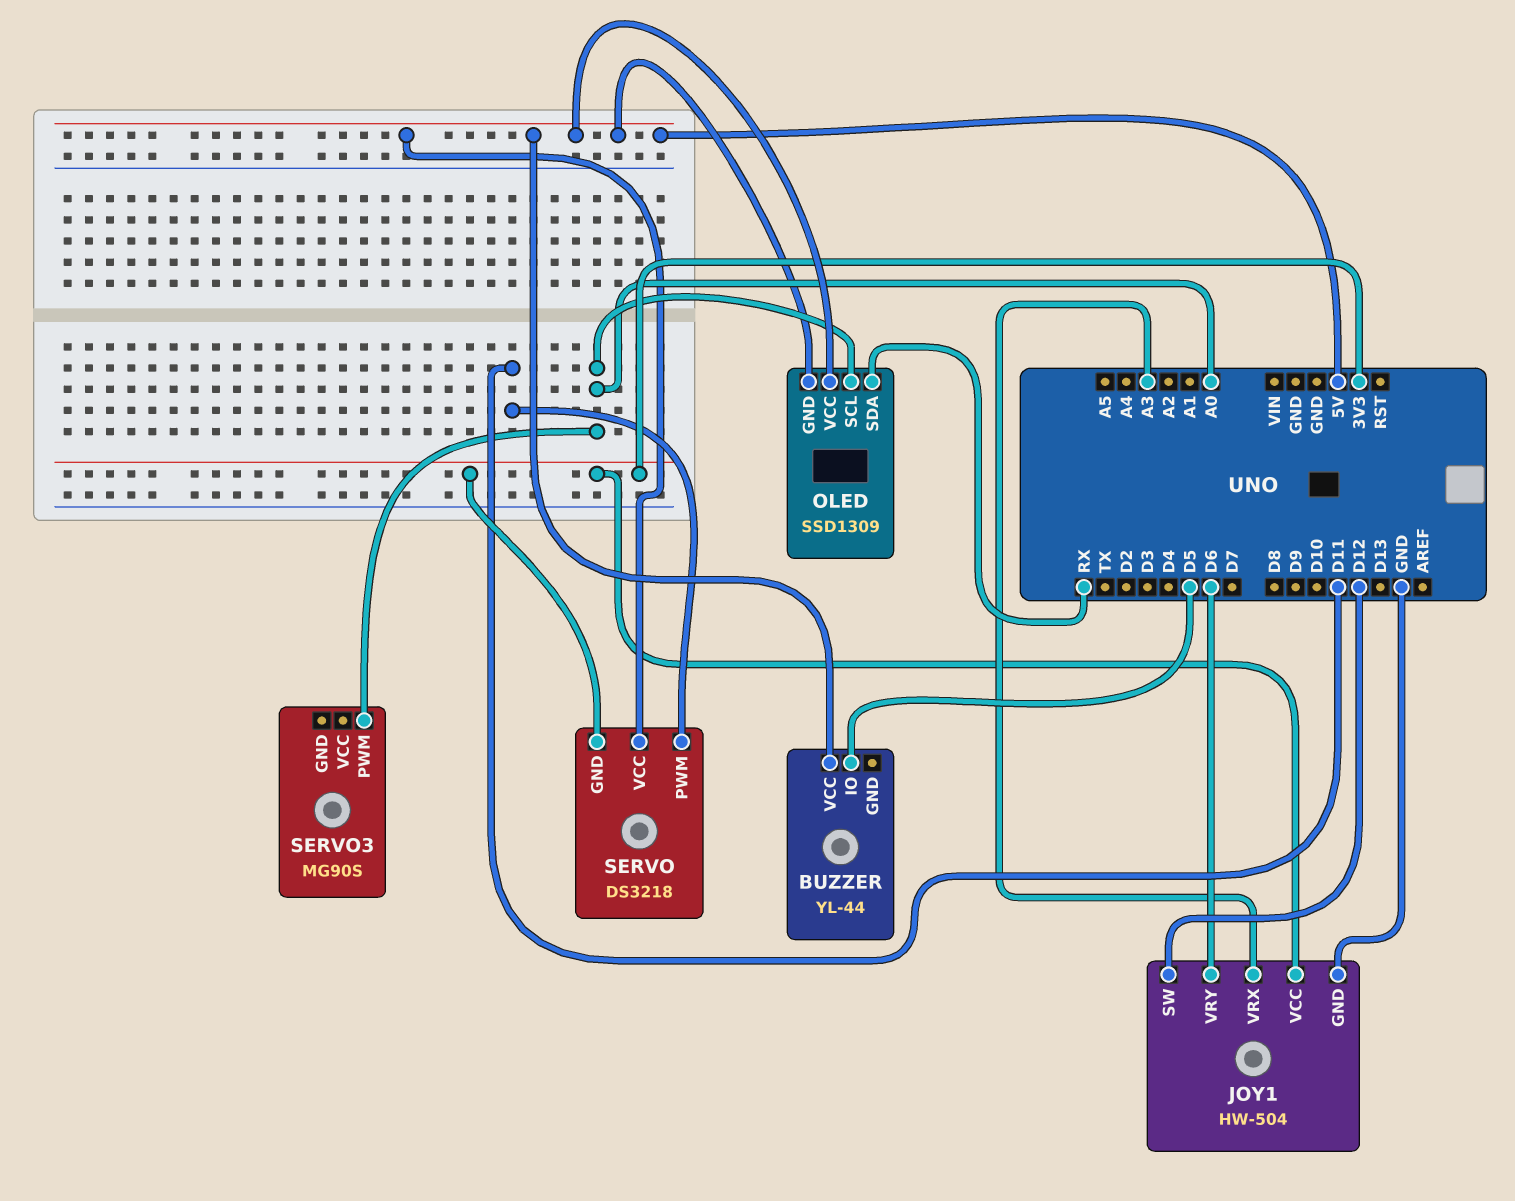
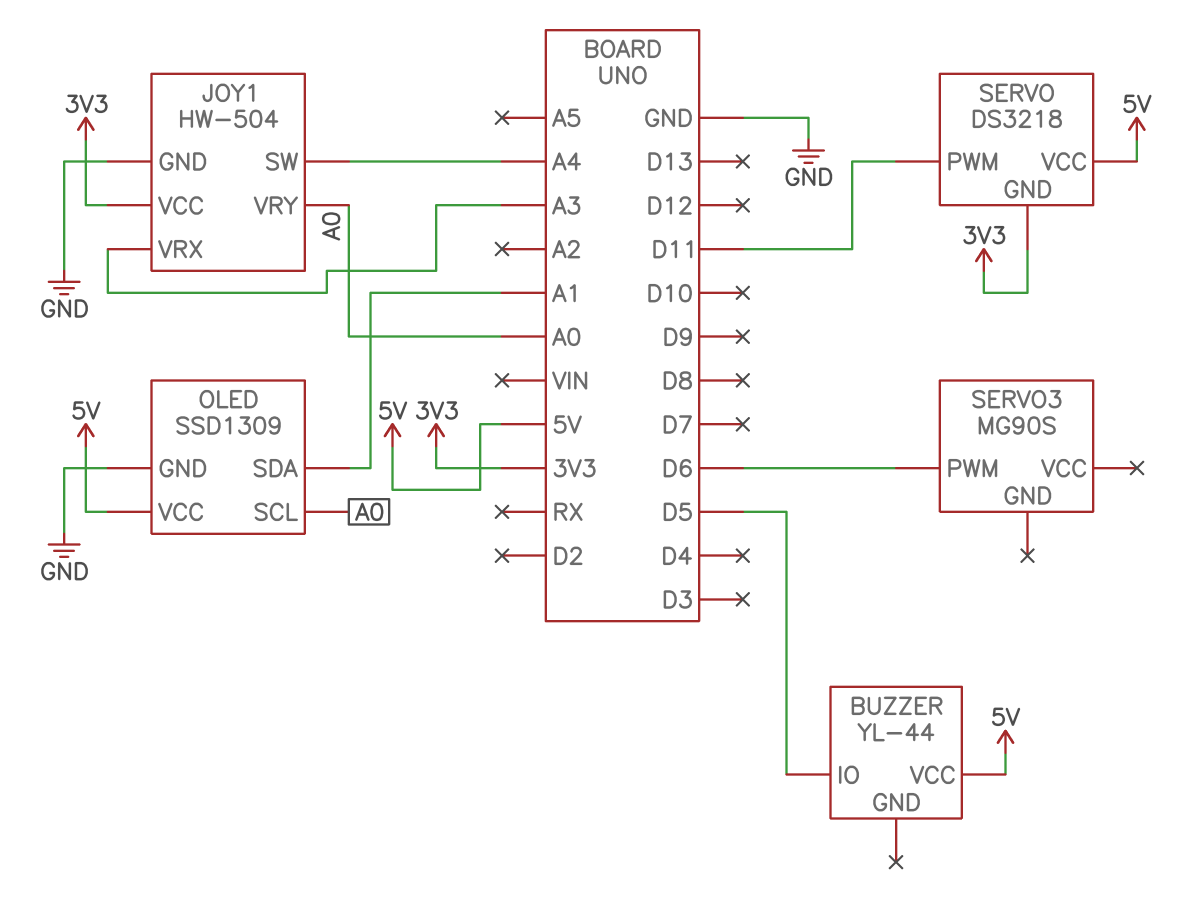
JOY1 pin SW: D12 -> A4
JOY1 pin VRY: D6 -> A0
OLED pin GND: 5V -> GND
OLED pin SDA: RX -> A1
SERVO3 pin PWM: A0 -> D6

